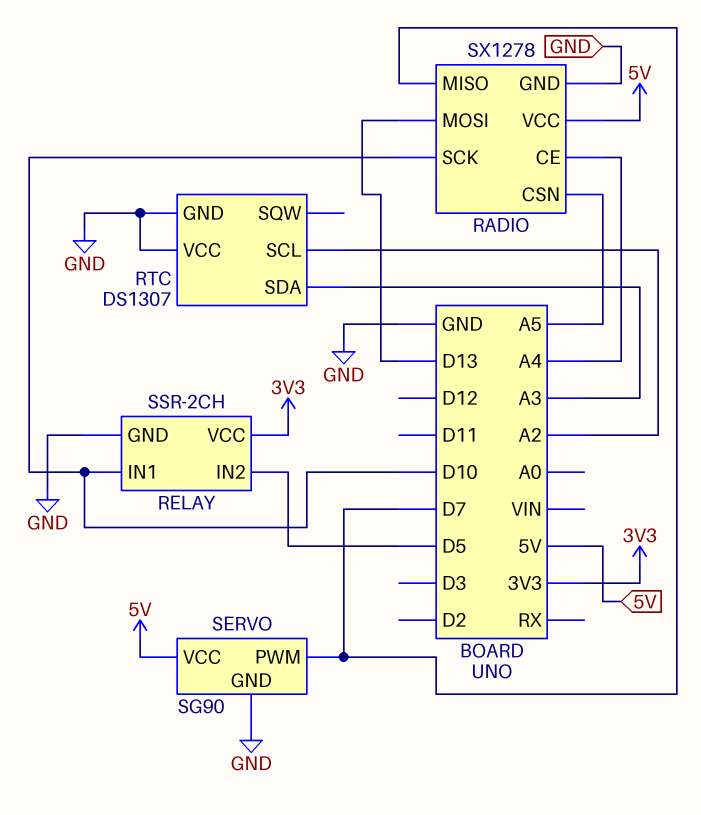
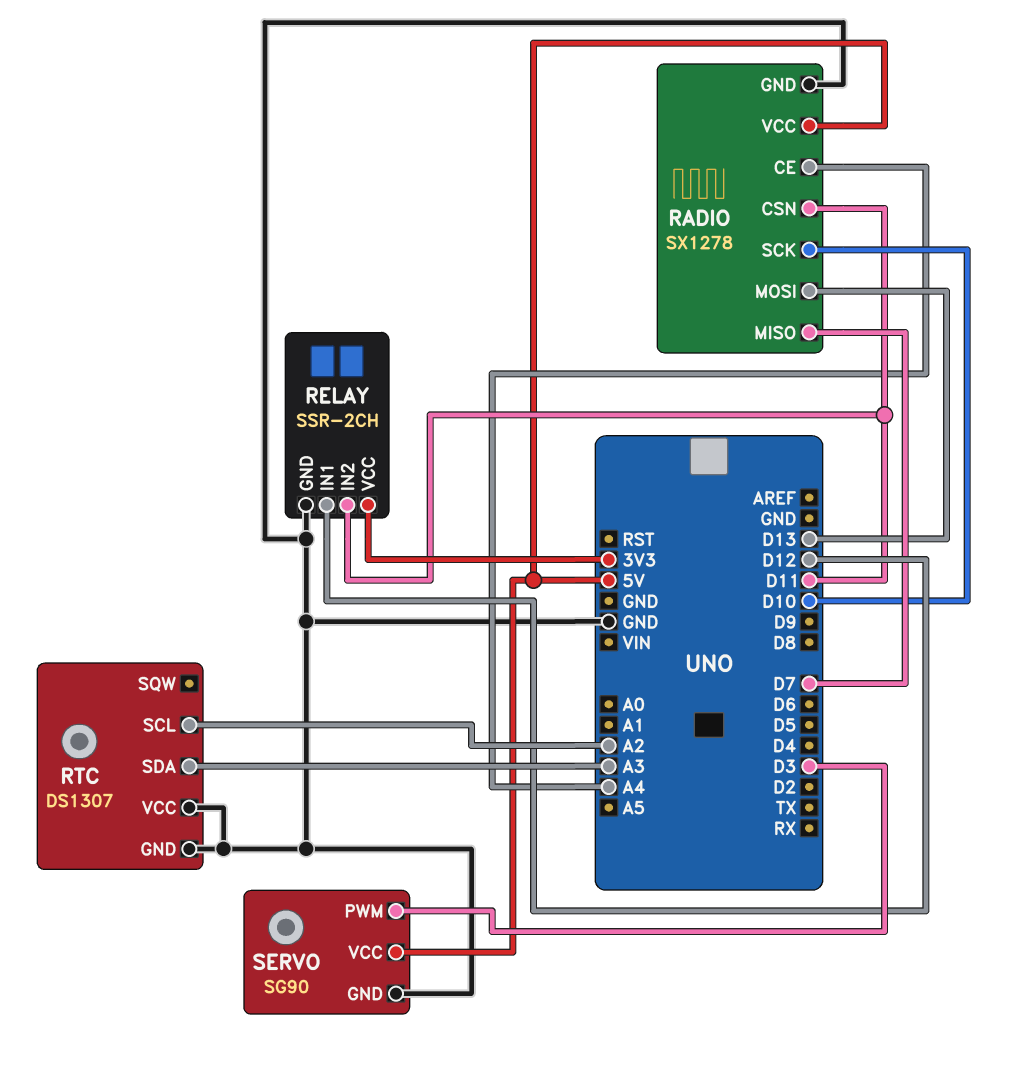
RADIO pin CSN: A5 -> D11
RELAY pin IN1: D10 -> D12
RELAY pin IN2: D5 -> D11
SERVO pin PWM: D7 -> D3

